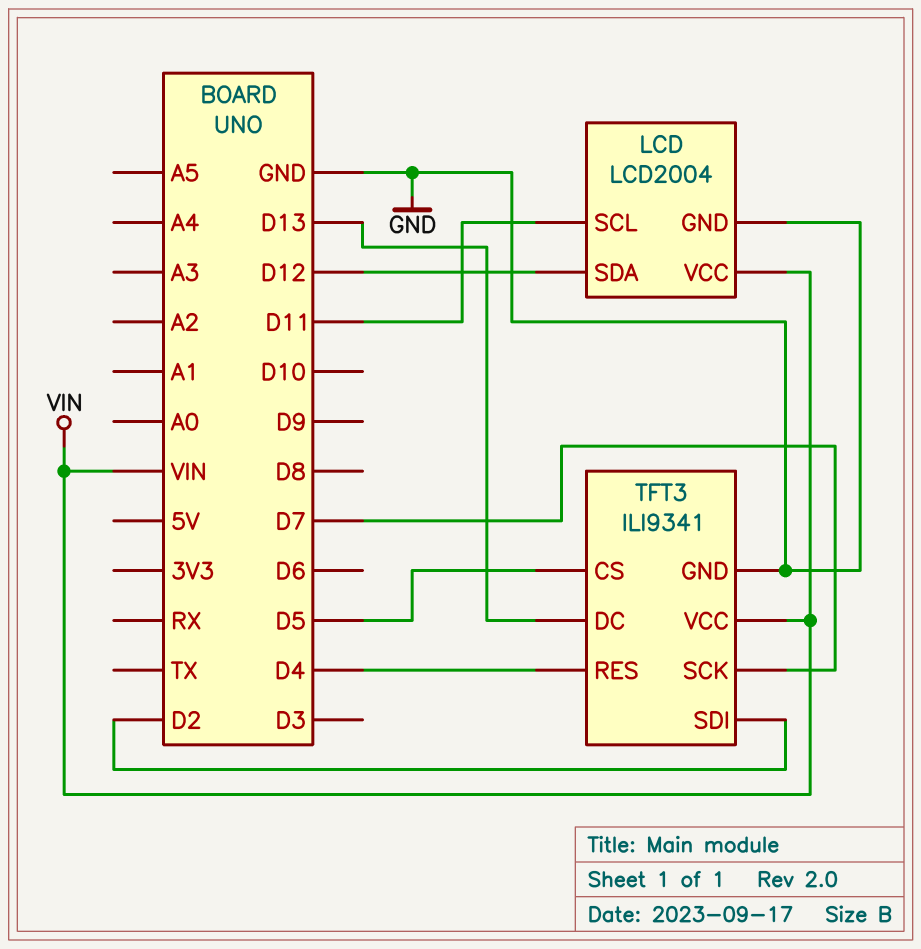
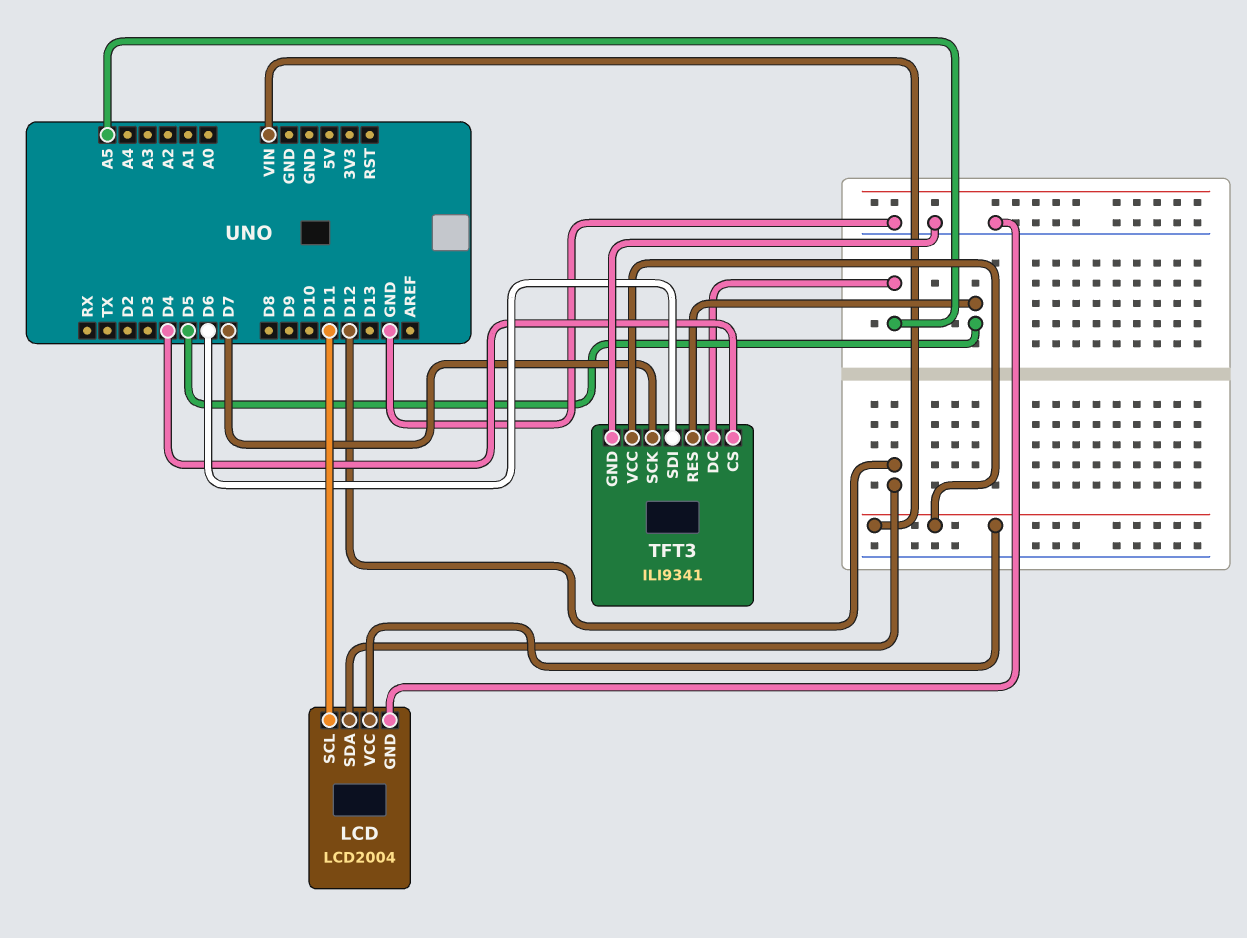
TFT3 pin CS: D5 -> D4
TFT3 pin DC: D13 -> A5
TFT3 pin RES: D4 -> D5
TFT3 pin SDI: D2 -> D6

